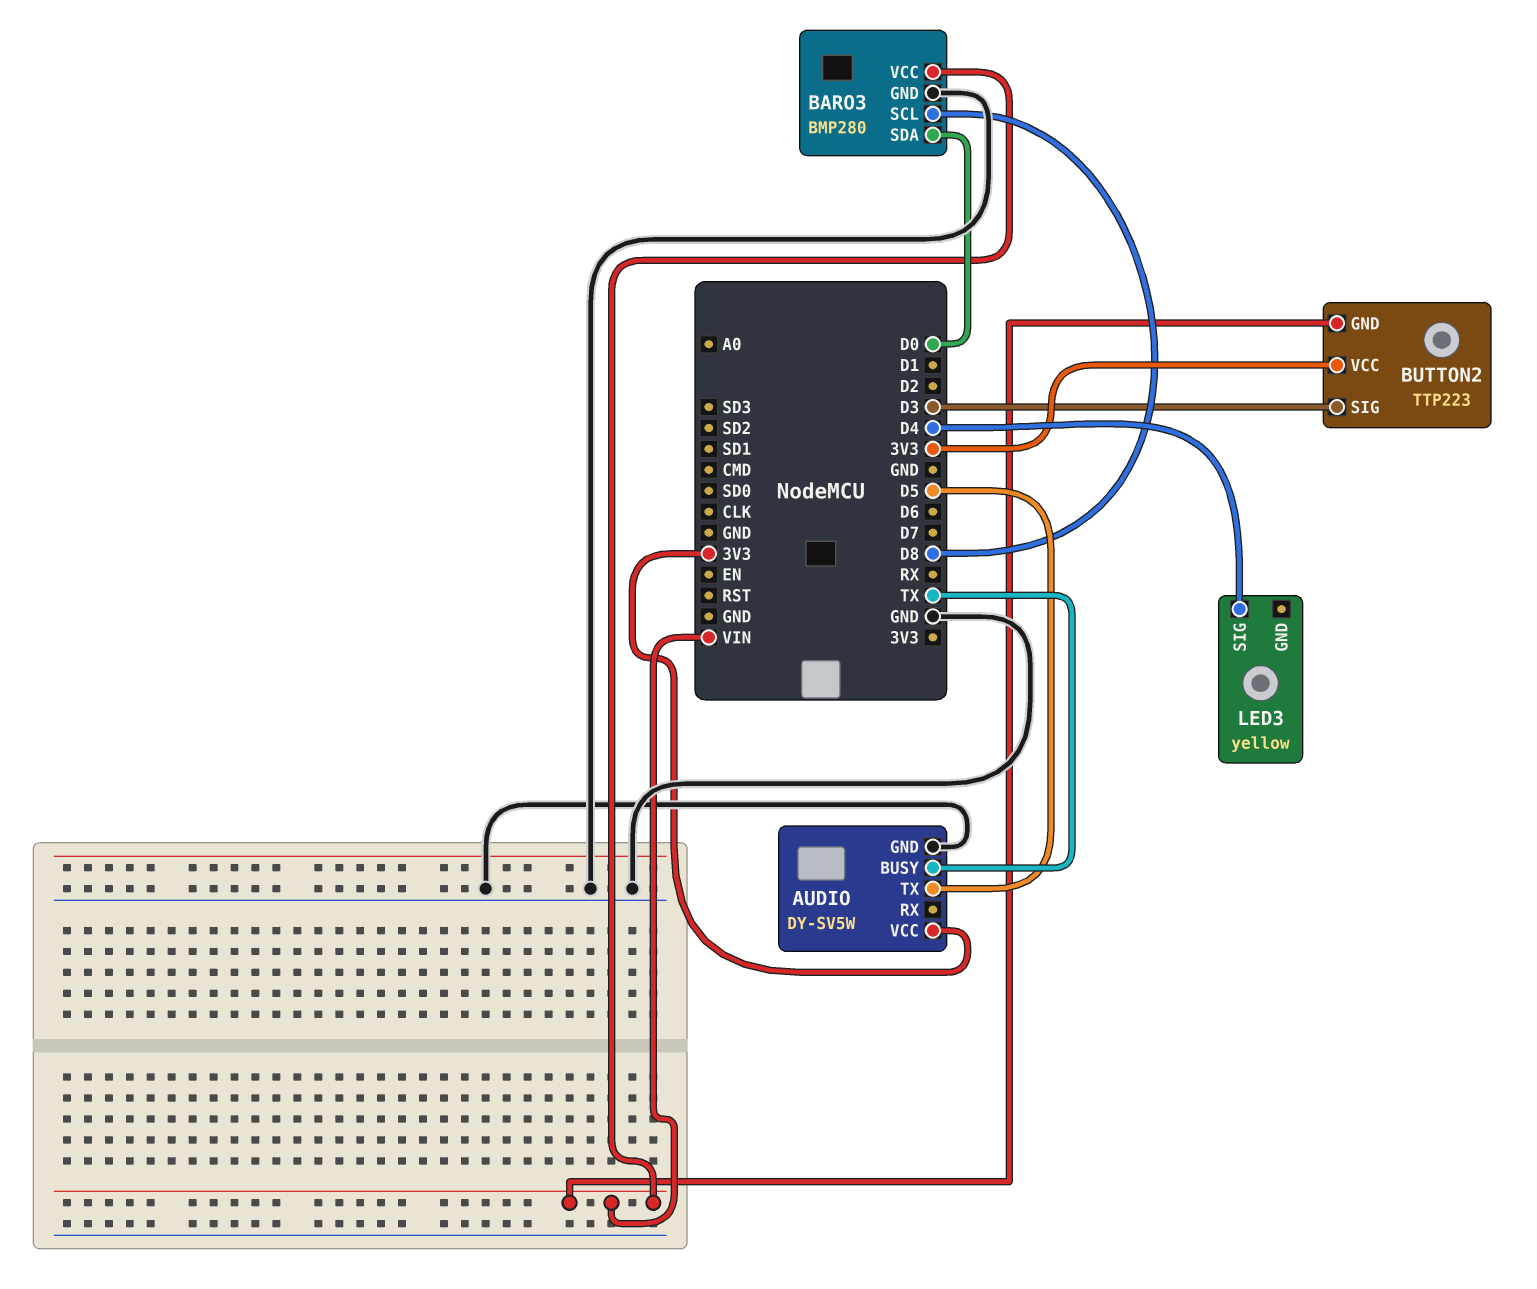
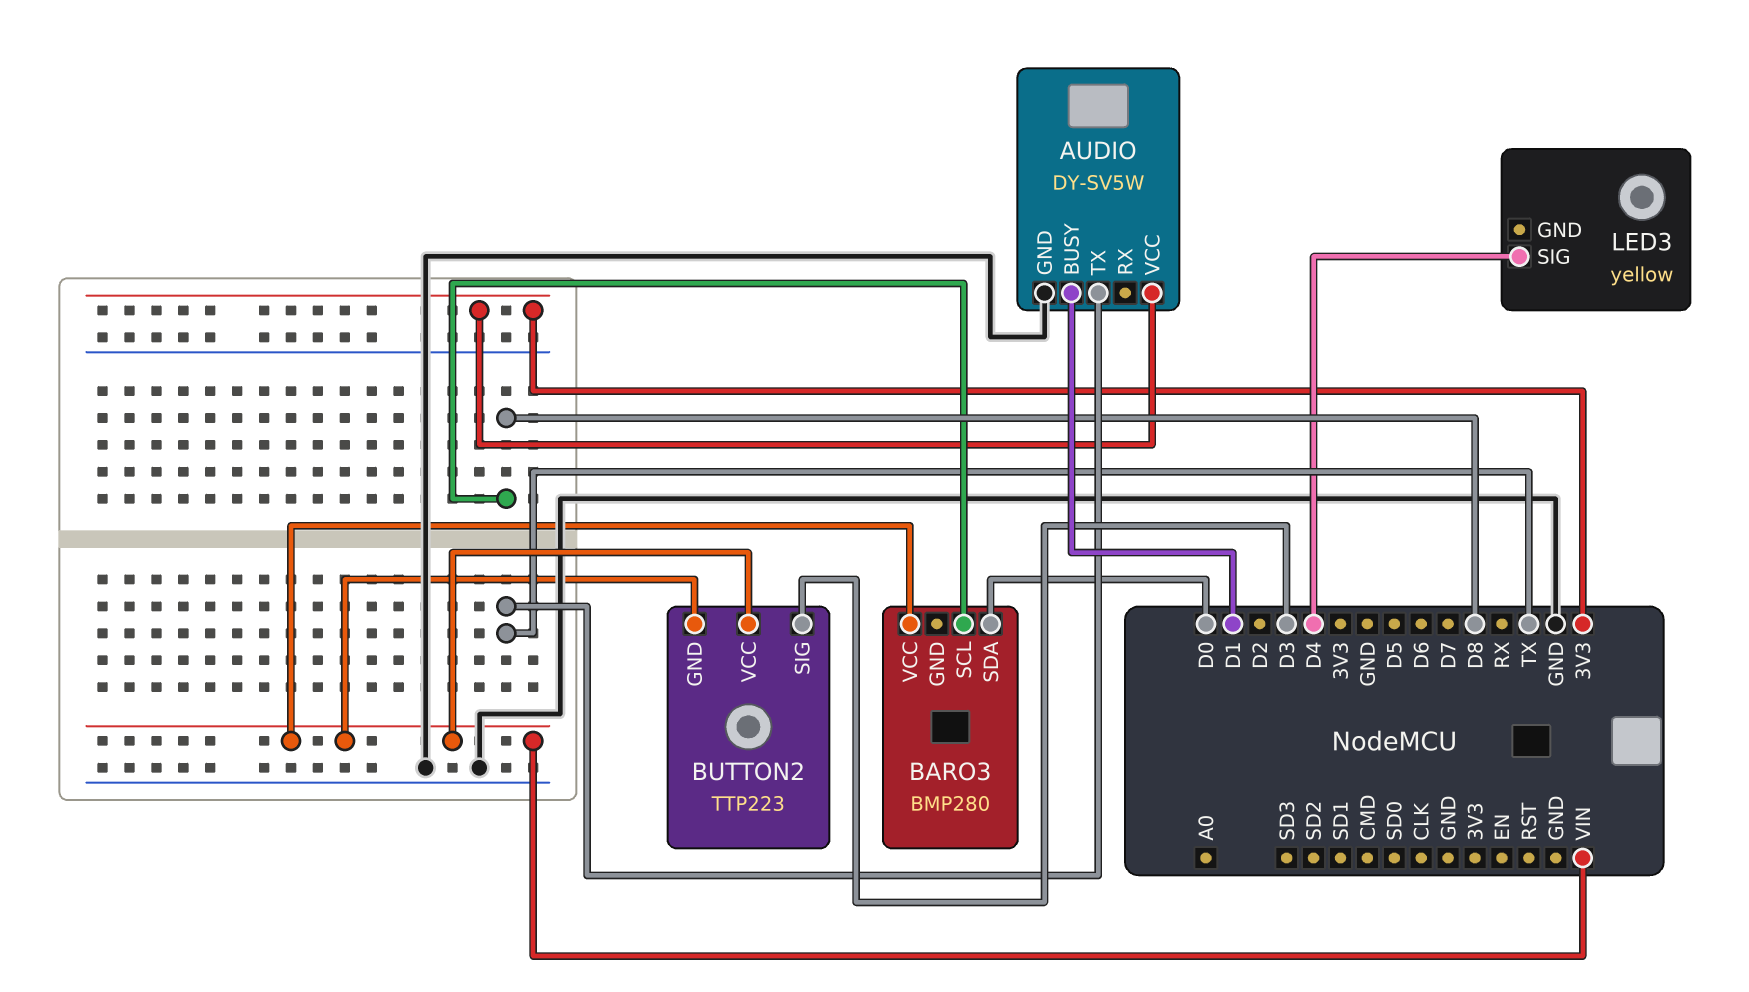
AUDIO pin BUSY: TX -> D1
AUDIO pin TX: D5 -> TX
BARO3 pin GND: GND -> none
BUTTON2 pin VCC: 3V3 -> VIN

